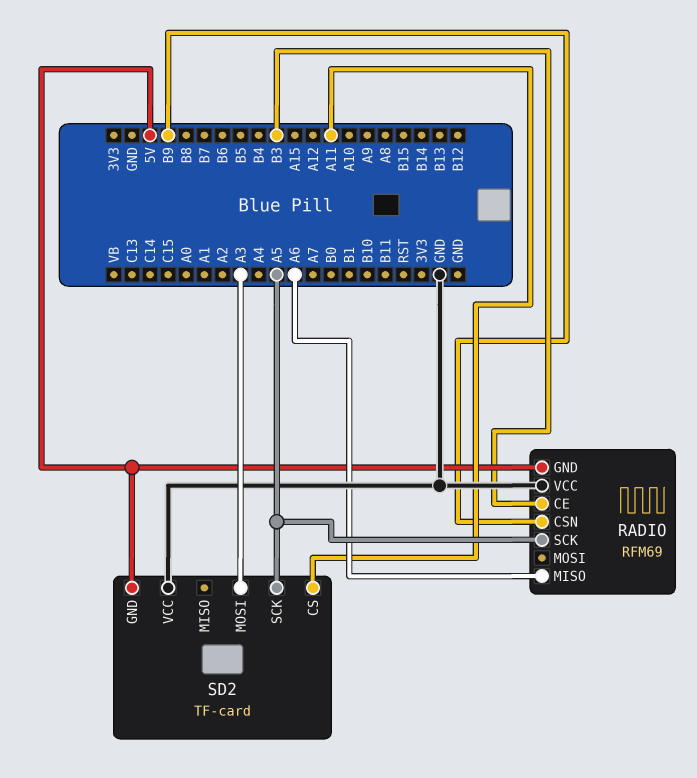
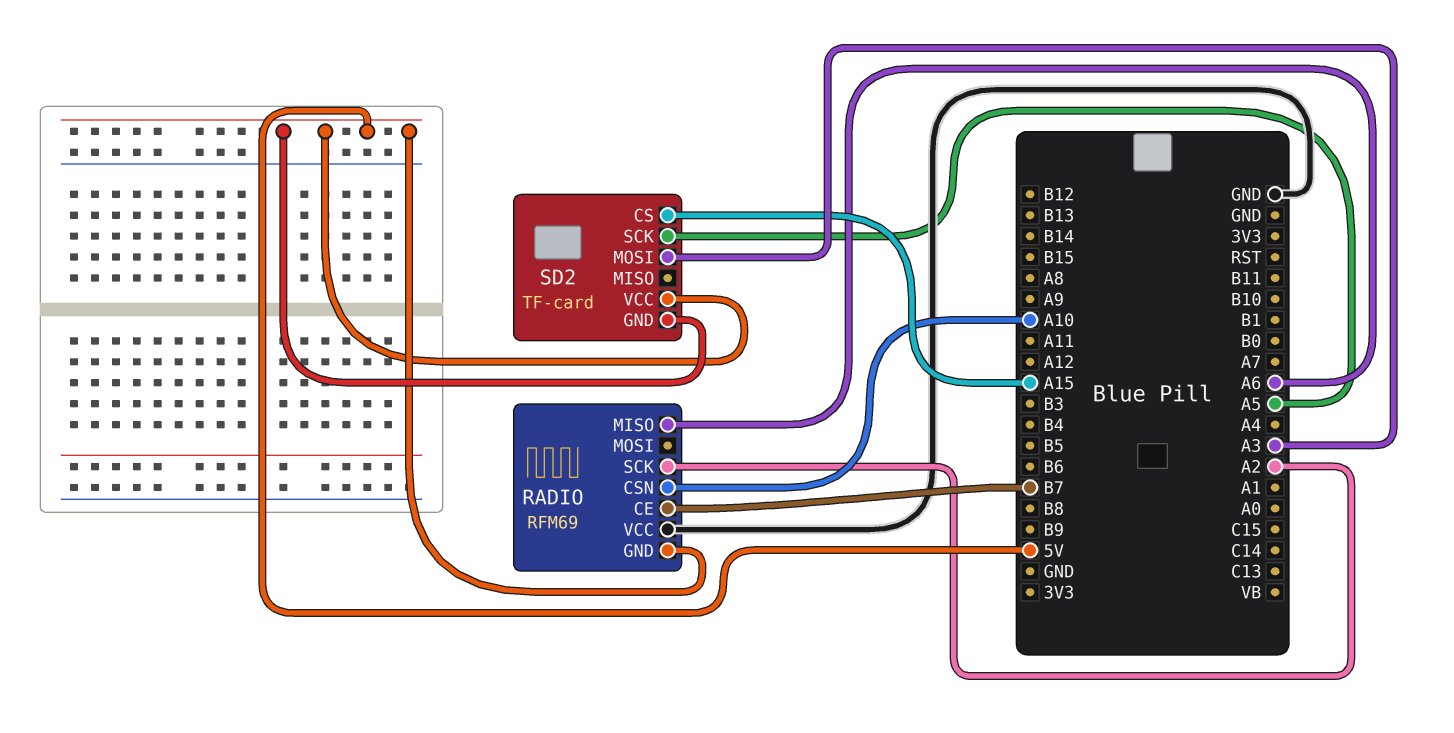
RADIO pin CE: B3 -> B7
RADIO pin CSN: B9 -> A10
RADIO pin SCK: A5 -> A2
SD2 pin CS: A11 -> A15
SD2 pin VCC: GND -> 5V

